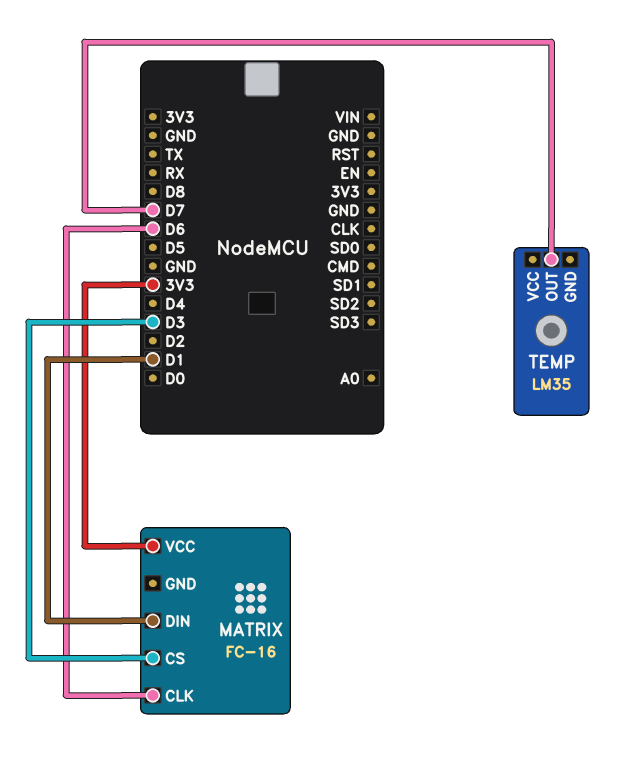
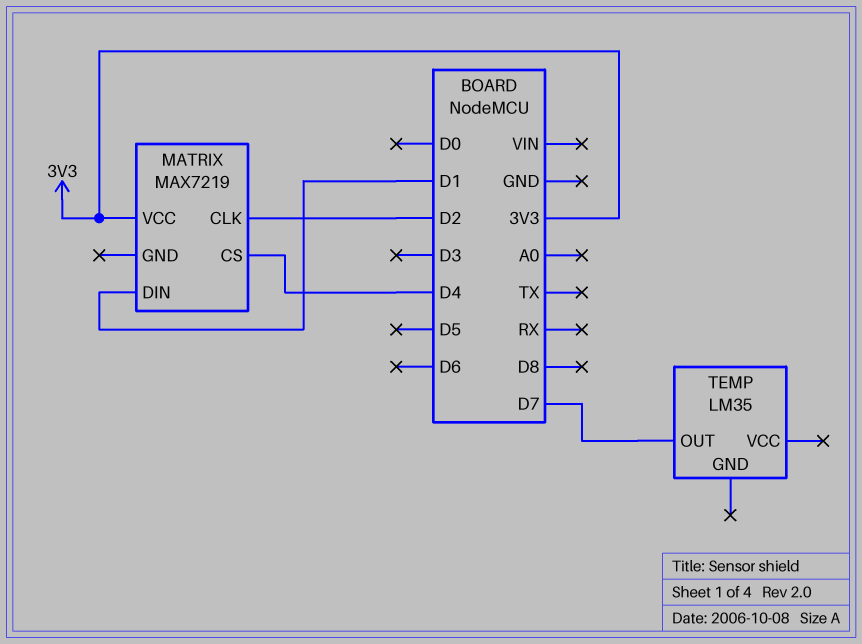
MATRIX: FC-16 -> MAX7219
MATRIX pin CLK: D6 -> D2
MATRIX pin CS: D3 -> D4

